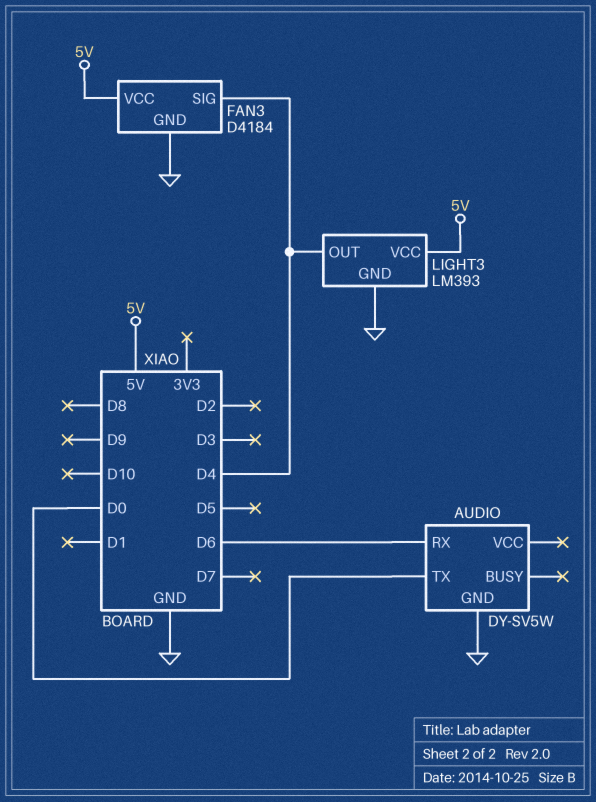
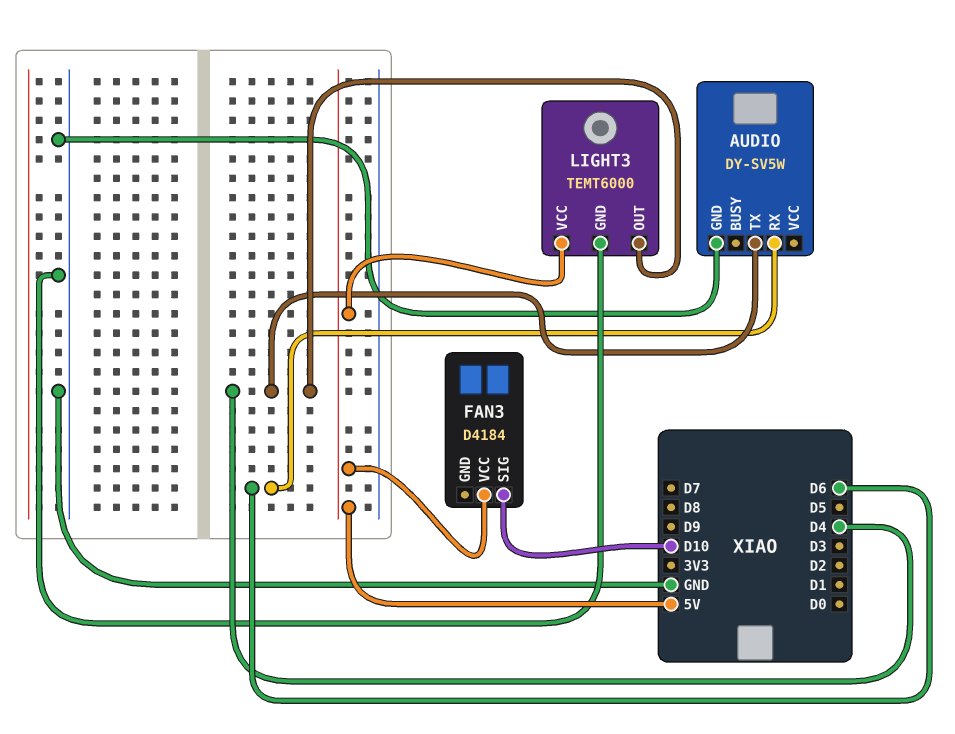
AUDIO pin TX: D0 -> D4
FAN3 pin GND: GND -> none
FAN3 pin SIG: D4 -> D10
LIGHT3: LM393 -> TEMT6000

